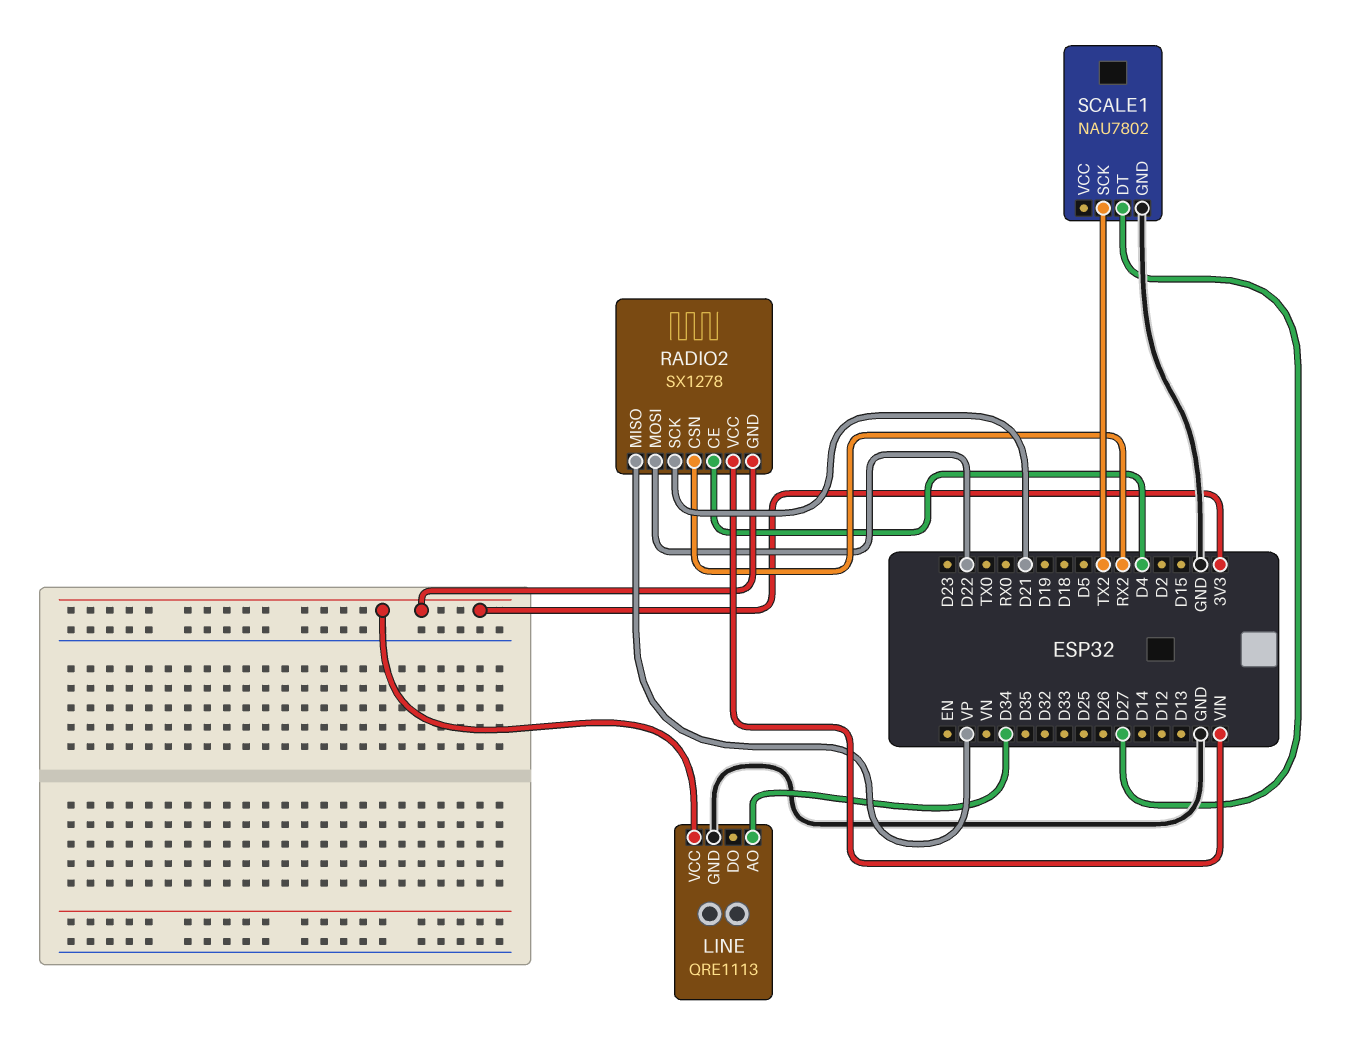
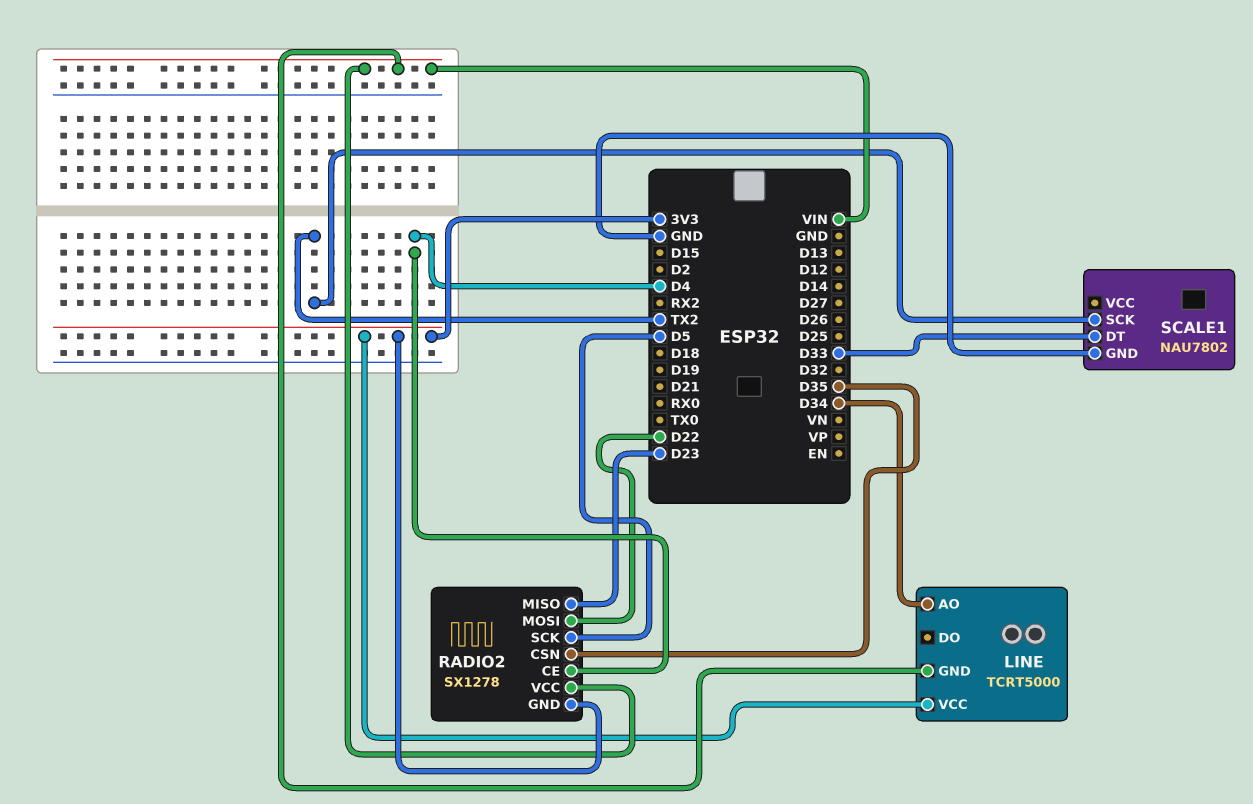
LINE: QRE1113 -> TCRT5000
LINE pin GND: GND -> VIN
RADIO2 pin CSN: RX2 -> D35
RADIO2 pin MISO: VP -> D23
RADIO2 pin SCK: D21 -> D5
SCALE1 pin DT: D27 -> D33

